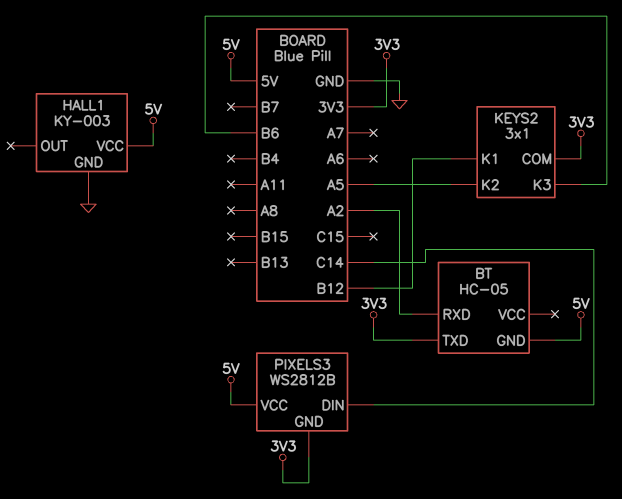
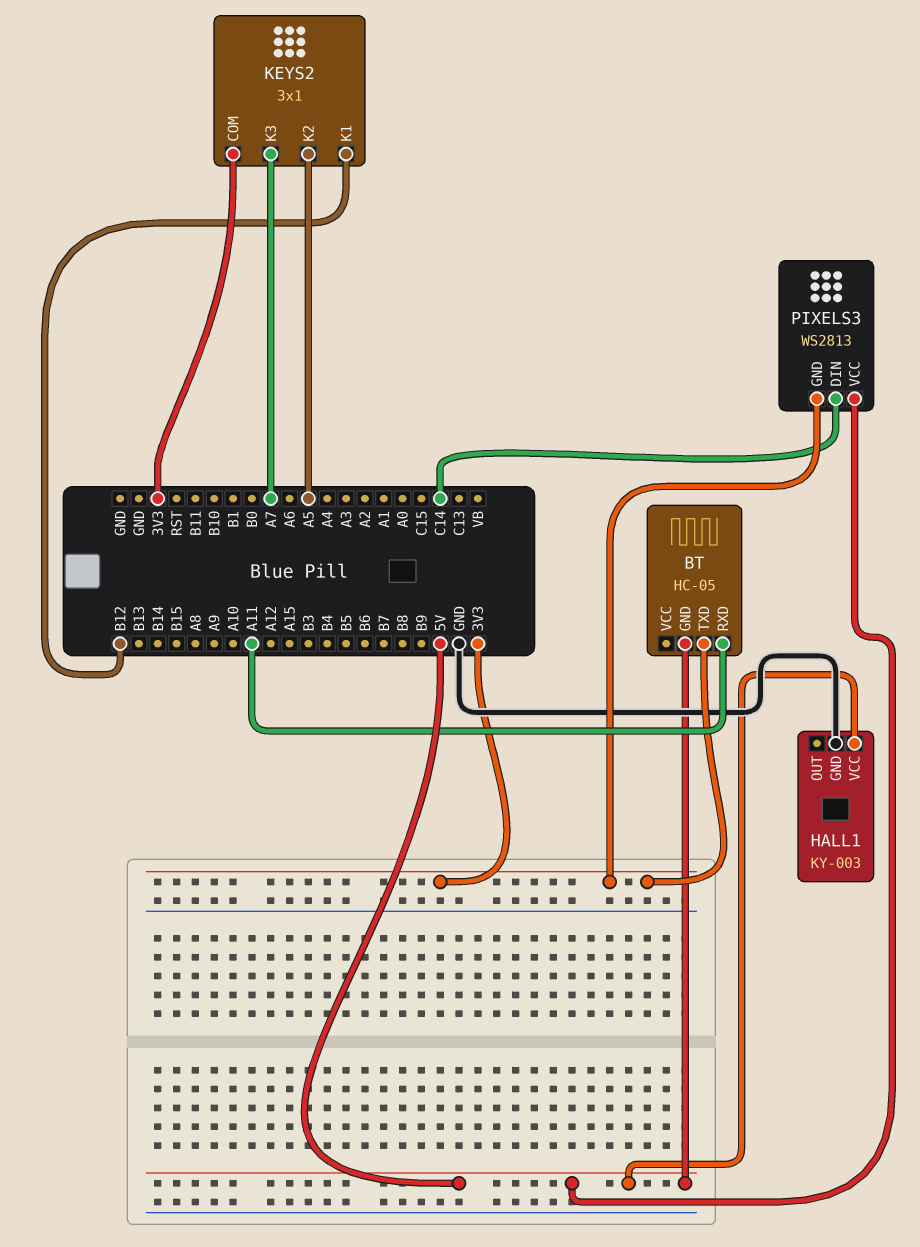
BT pin RXD: A2 -> A11
KEYS2 pin K3: B6 -> A7
PIXELS3: WS2812B -> WS2813

